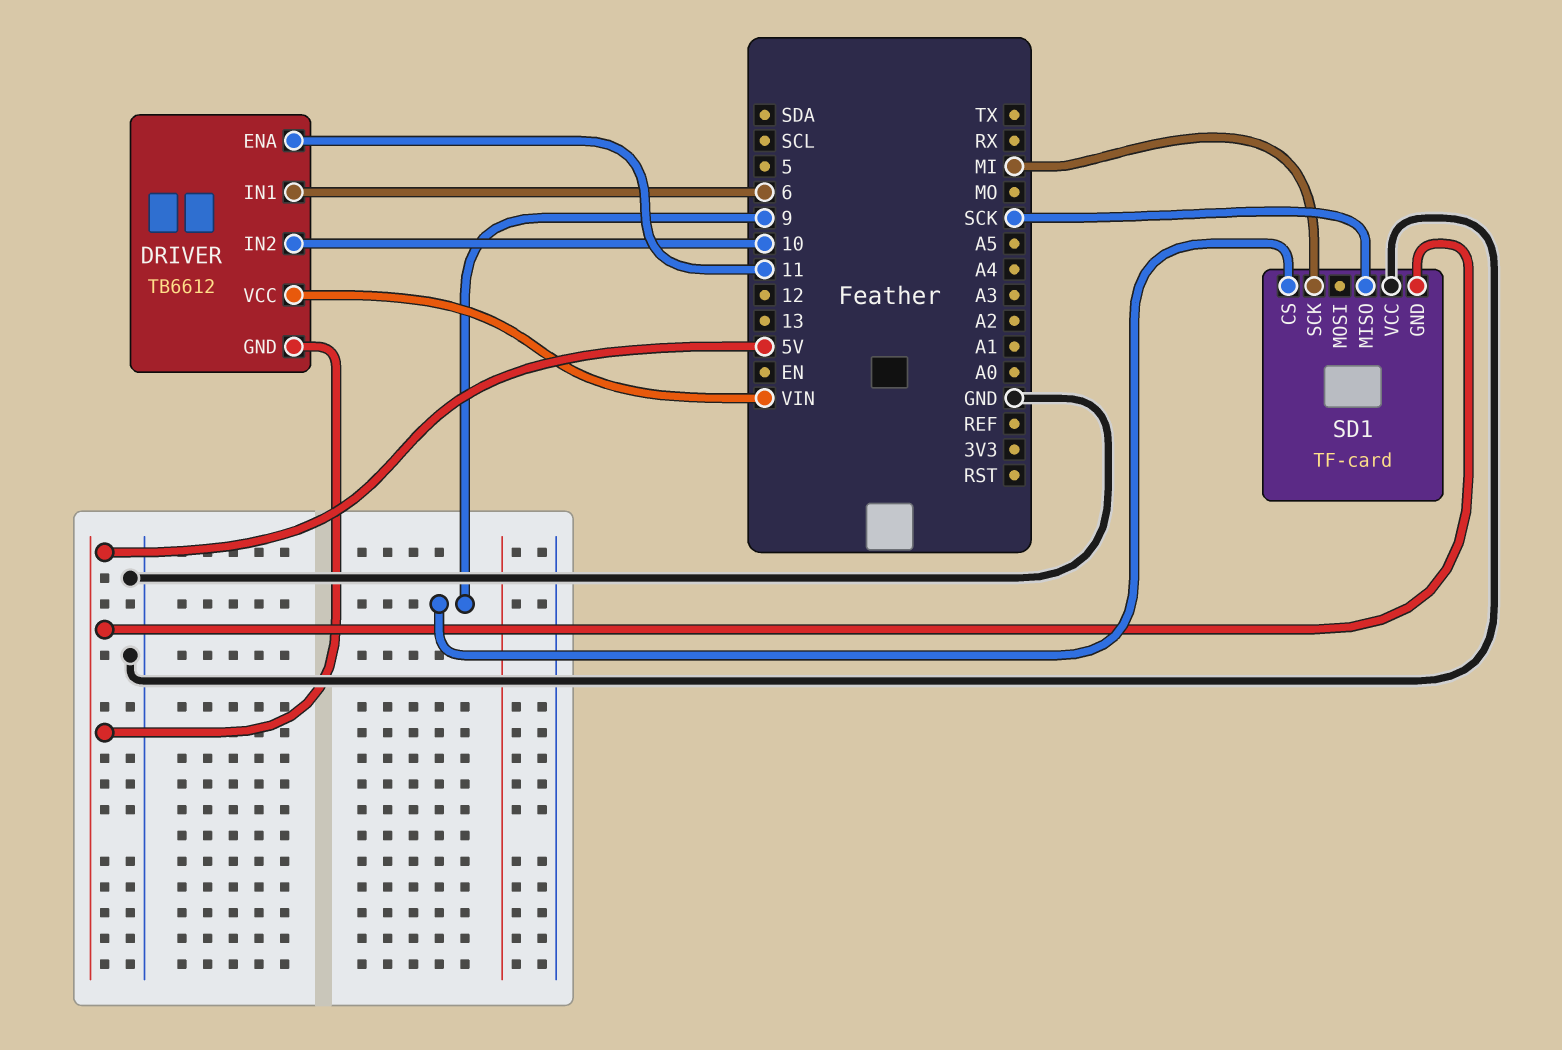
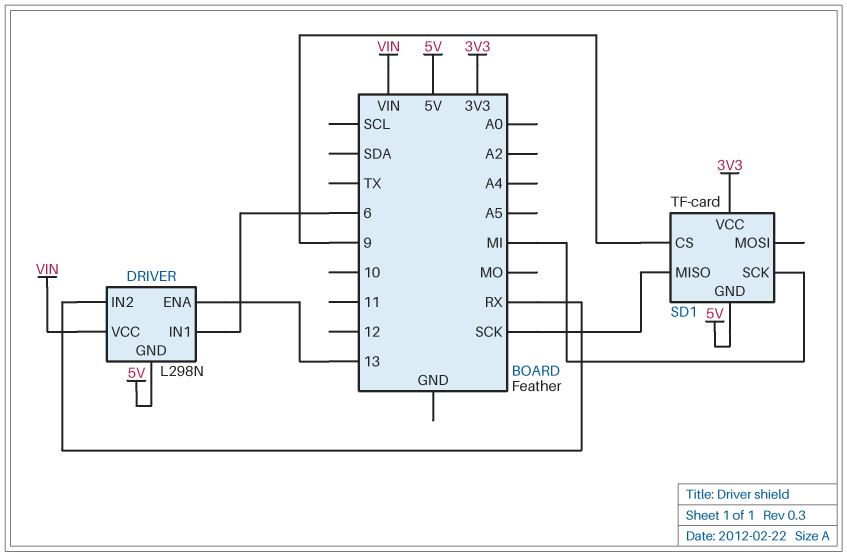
DRIVER: TB6612 -> L298N
DRIVER pin ENA: 11 -> 13
DRIVER pin IN2: 10 -> RX
SD1 pin VCC: GND -> 3V3

